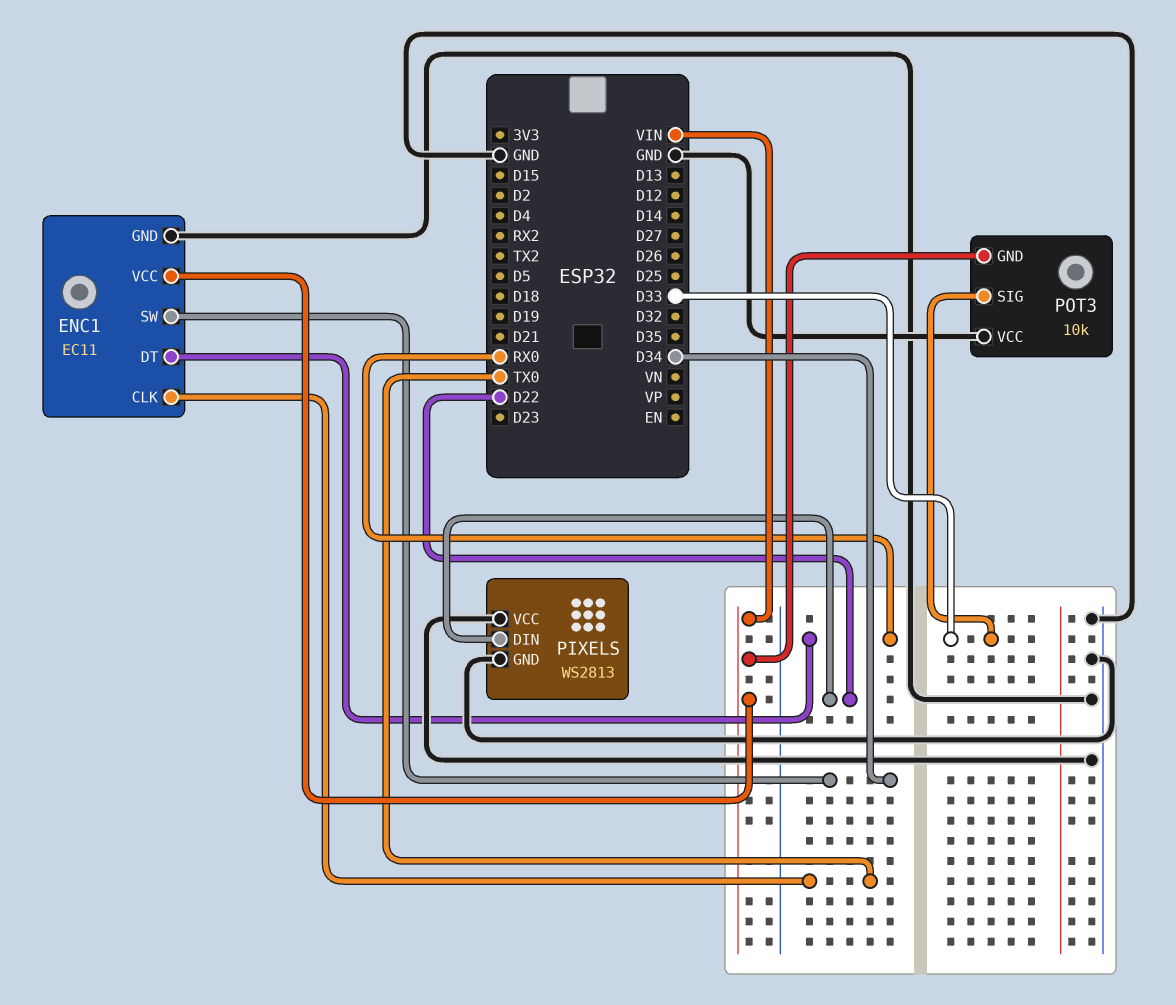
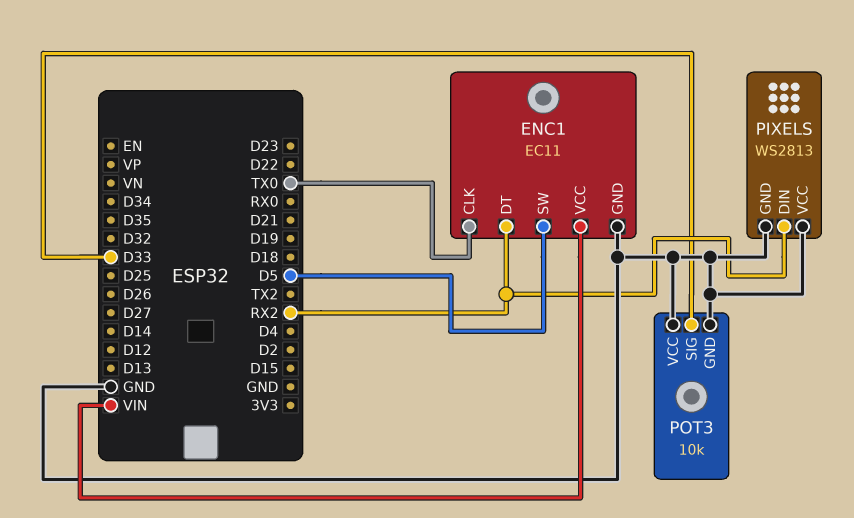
ENC1 pin DT: RX0 -> RX2
ENC1 pin SW: D34 -> D5
PIXELS pin DIN: D22 -> RX2
POT3 pin GND: VIN -> GND

